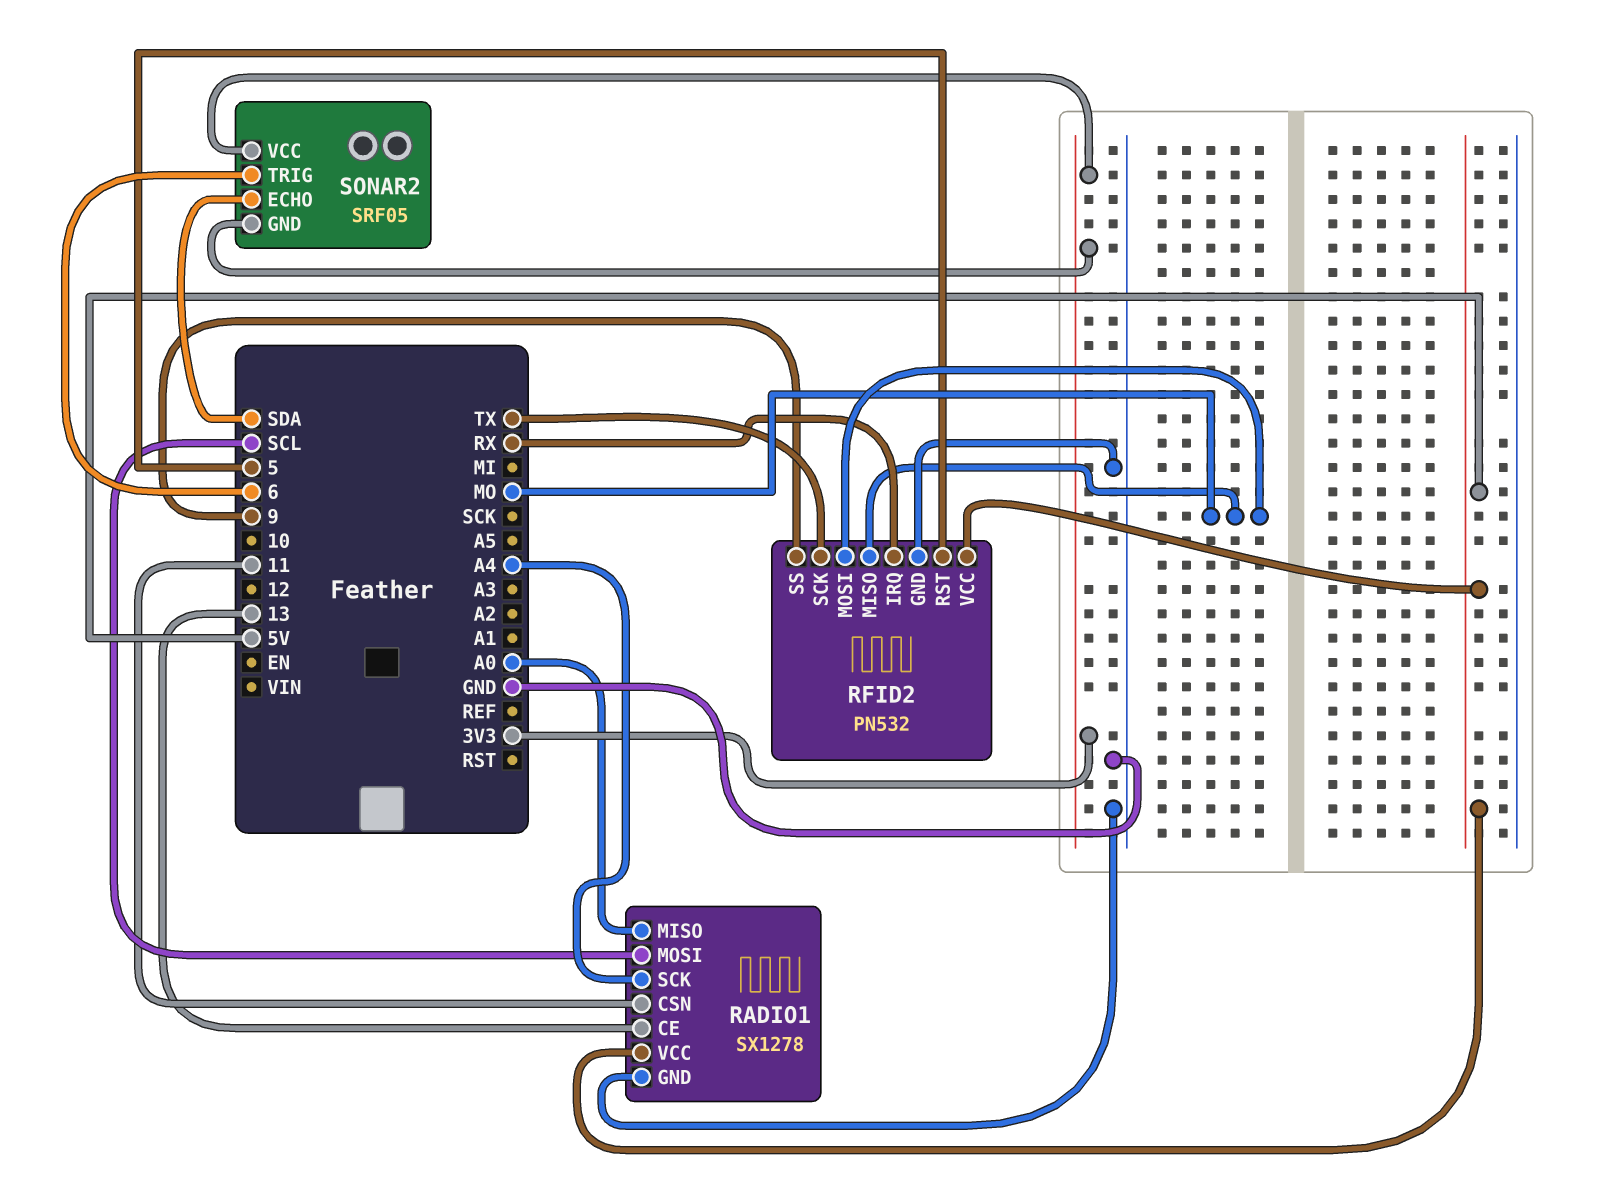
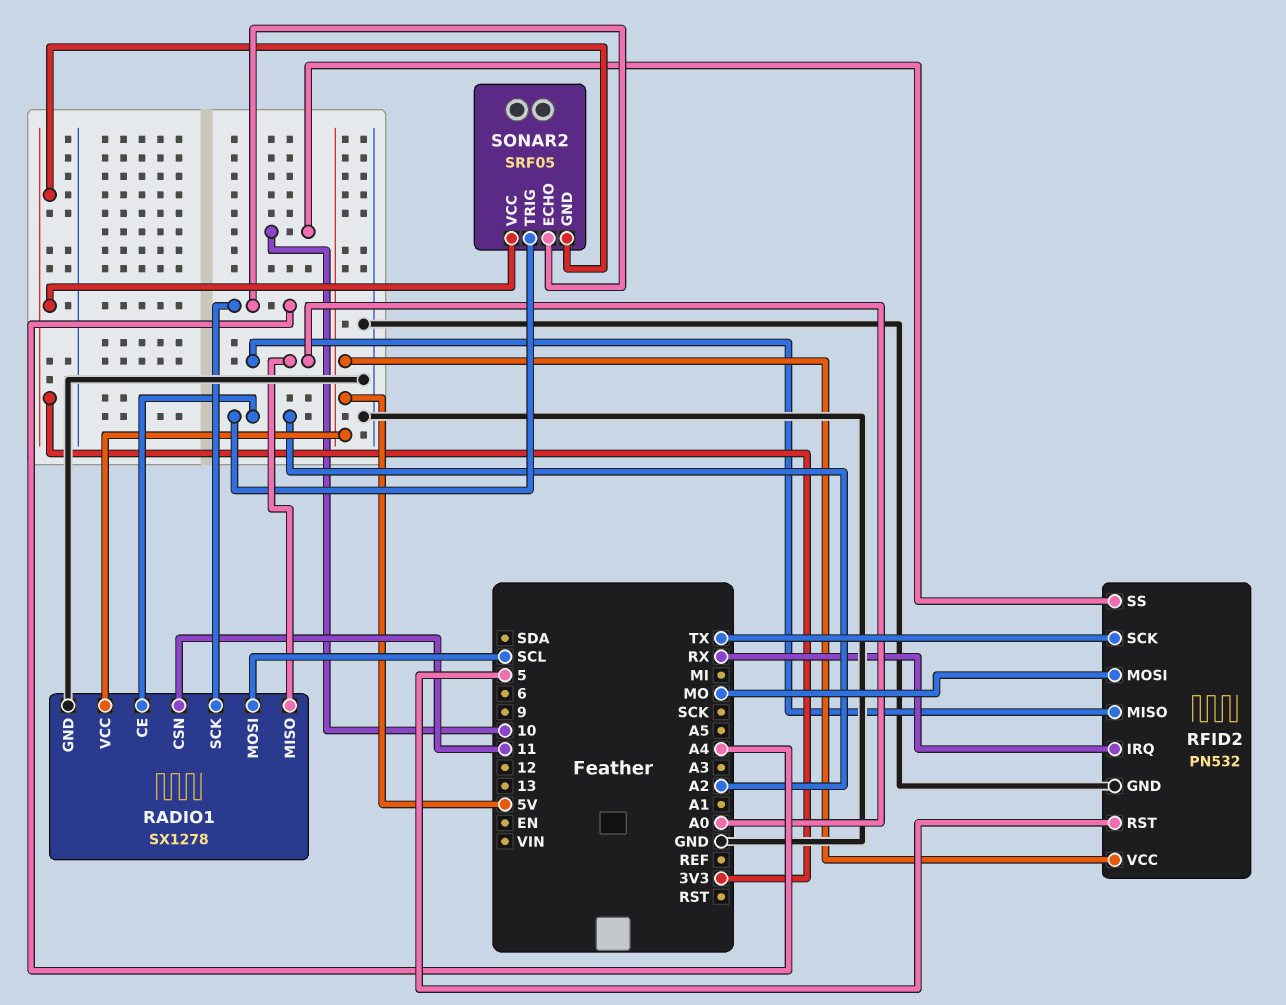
RADIO1 pin CE: 13 -> A2
RFID2 pin MISO: MO -> A0
RFID2 pin SS: 9 -> 10
SONAR2 pin ECHO: SDA -> A4
SONAR2 pin TRIG: 6 -> A2

